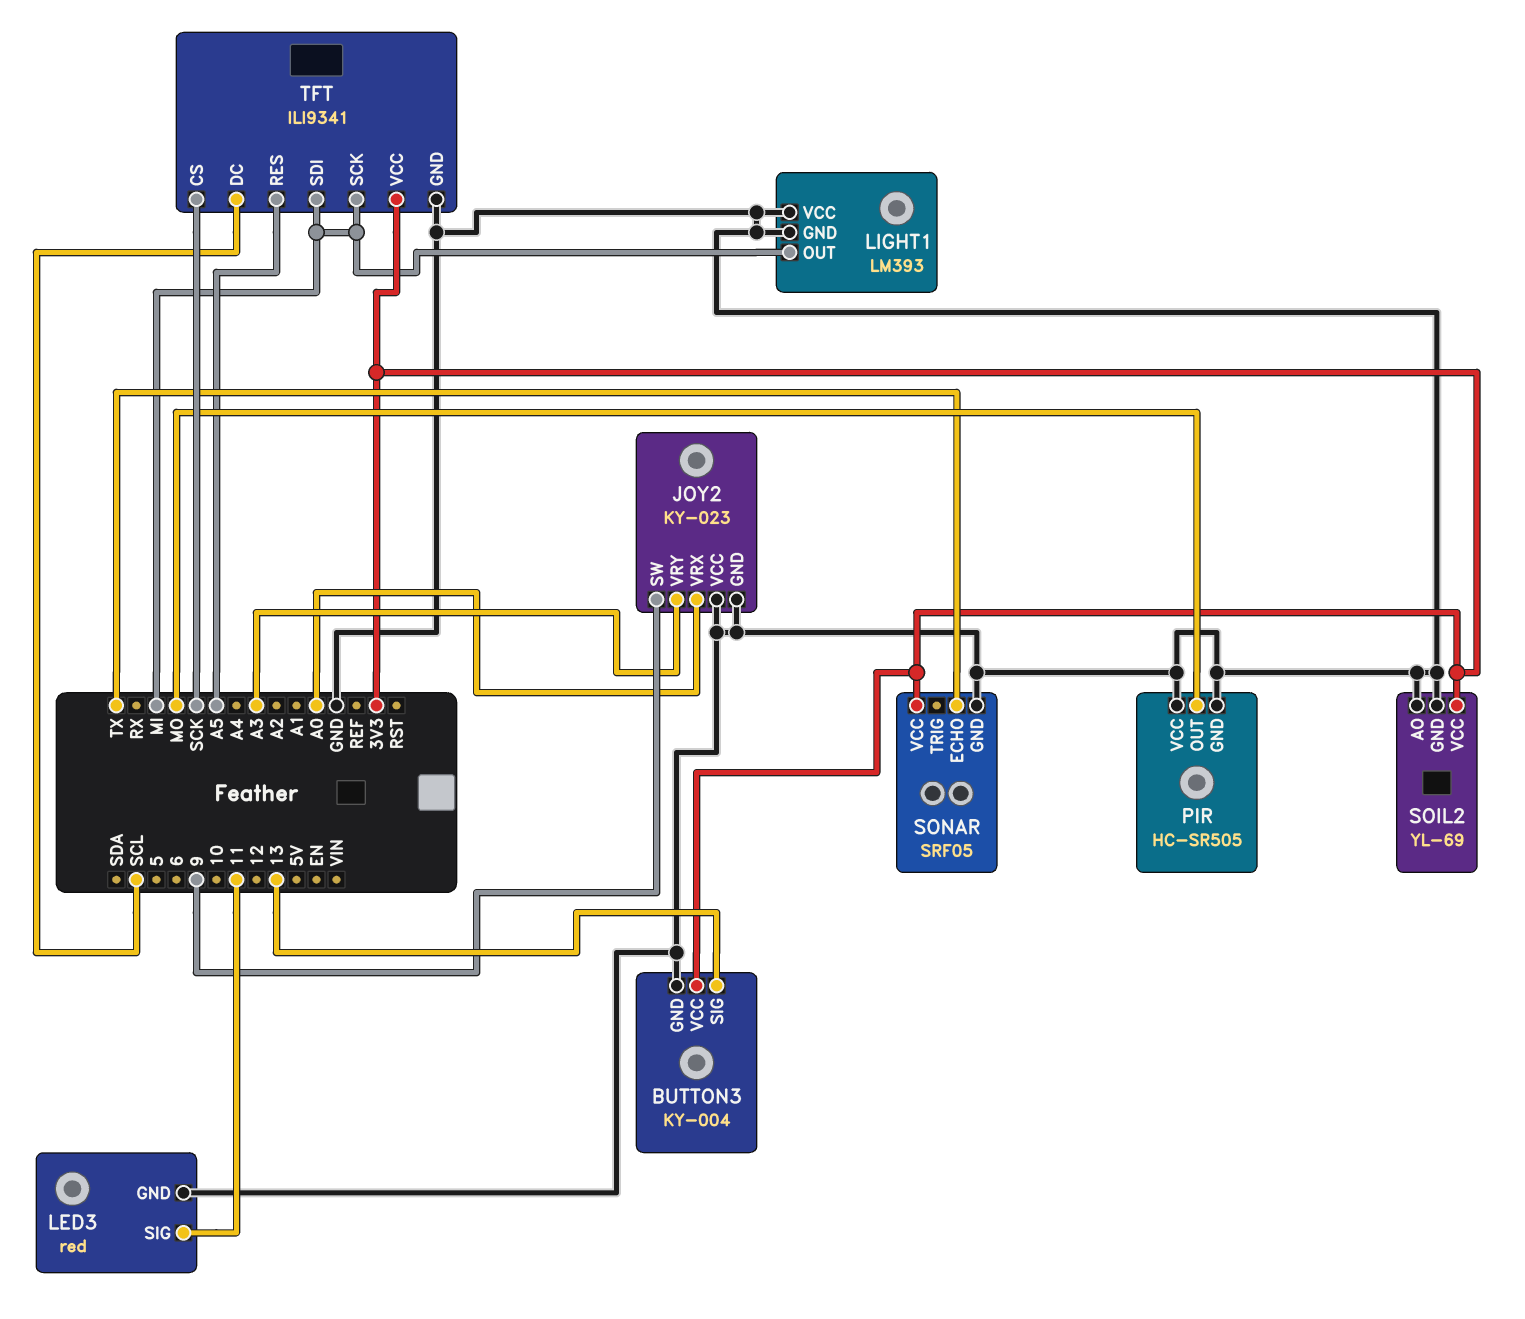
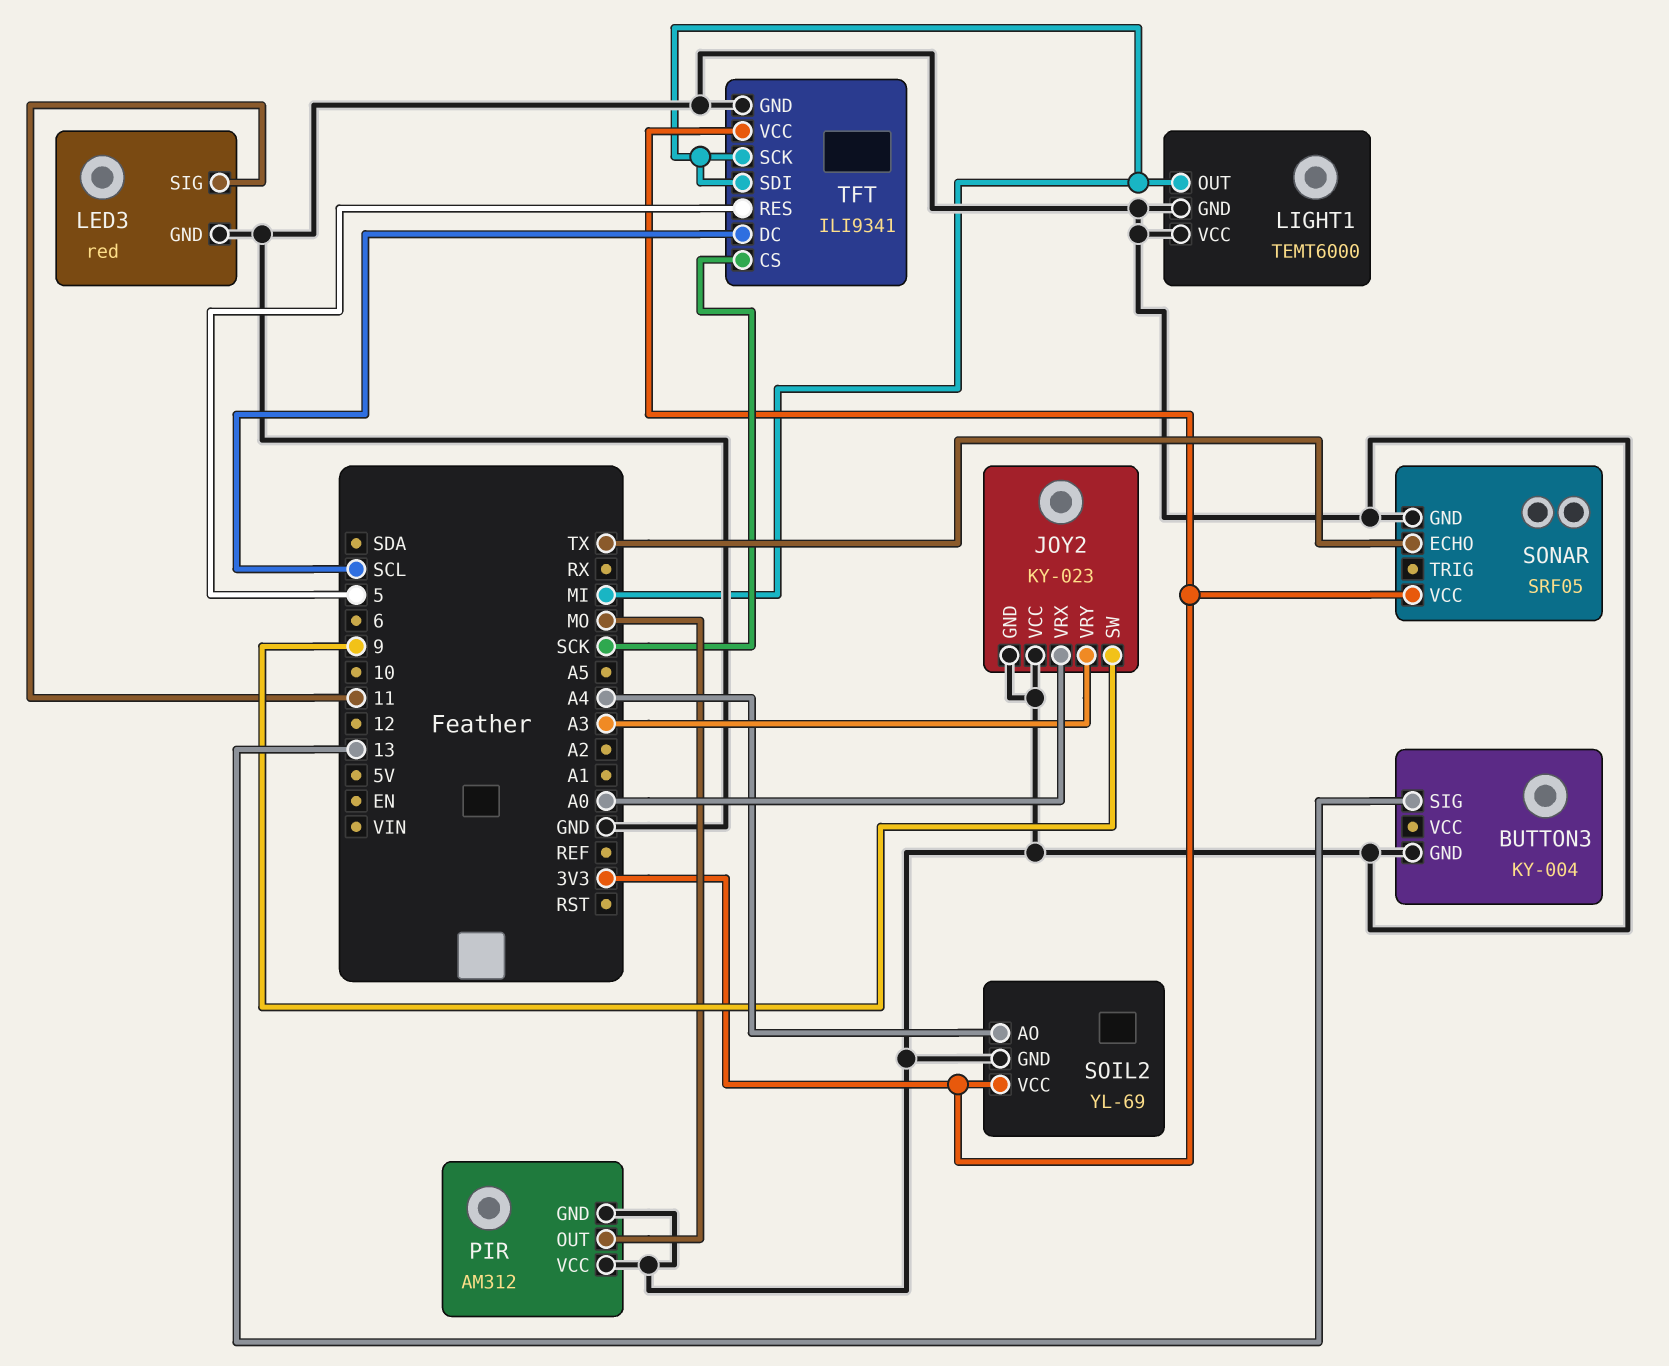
BUTTON3 pin VCC: 3V3 -> none
LIGHT1: LM393 -> TEMT6000
PIR: HC-SR505 -> AM312
SOIL2 pin AO: GND -> A4
TFT pin RES: A5 -> 5

